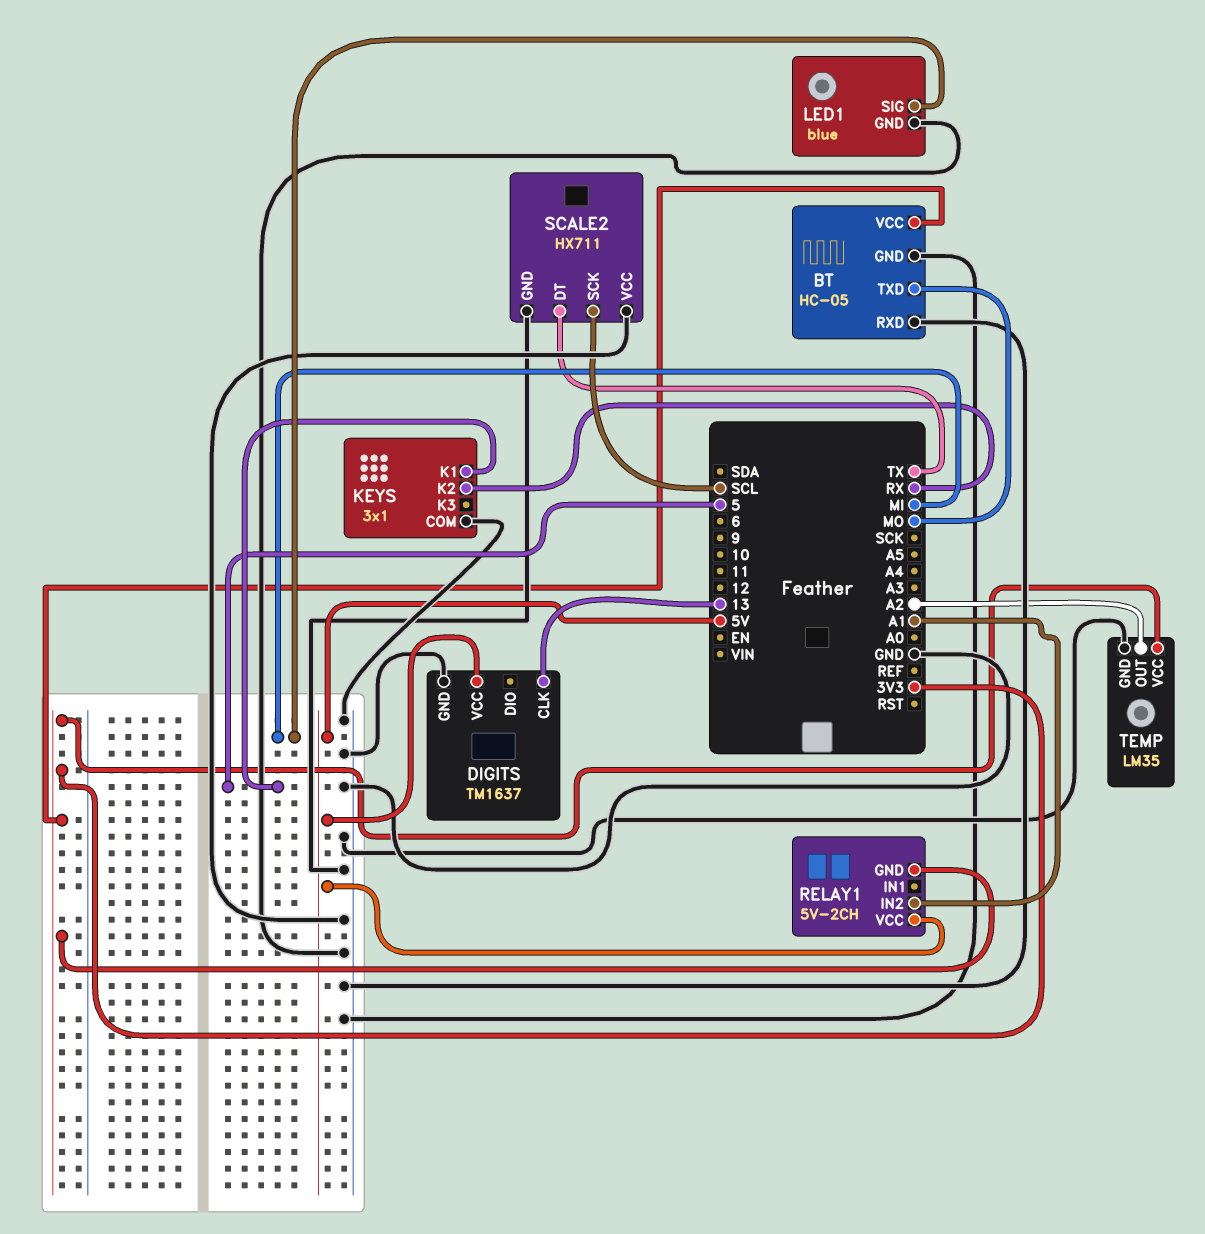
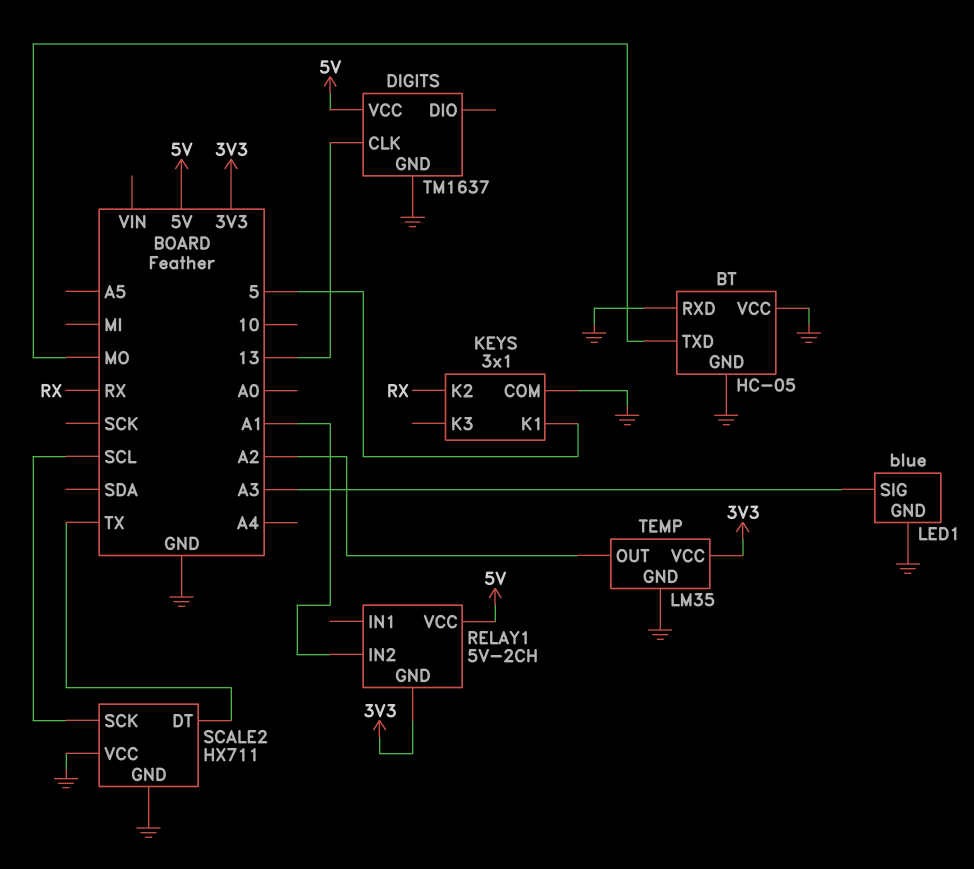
BT pin VCC: 3V3 -> GND
LED1 pin SIG: MI -> A3

